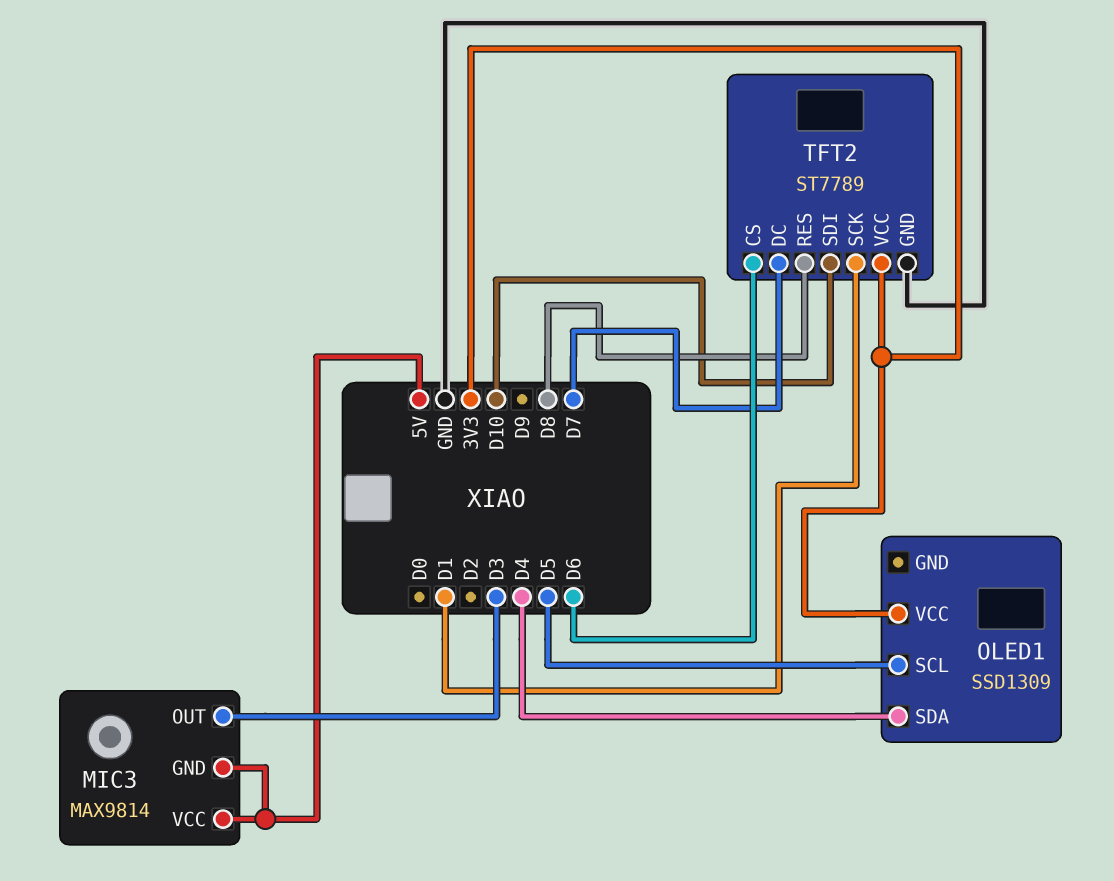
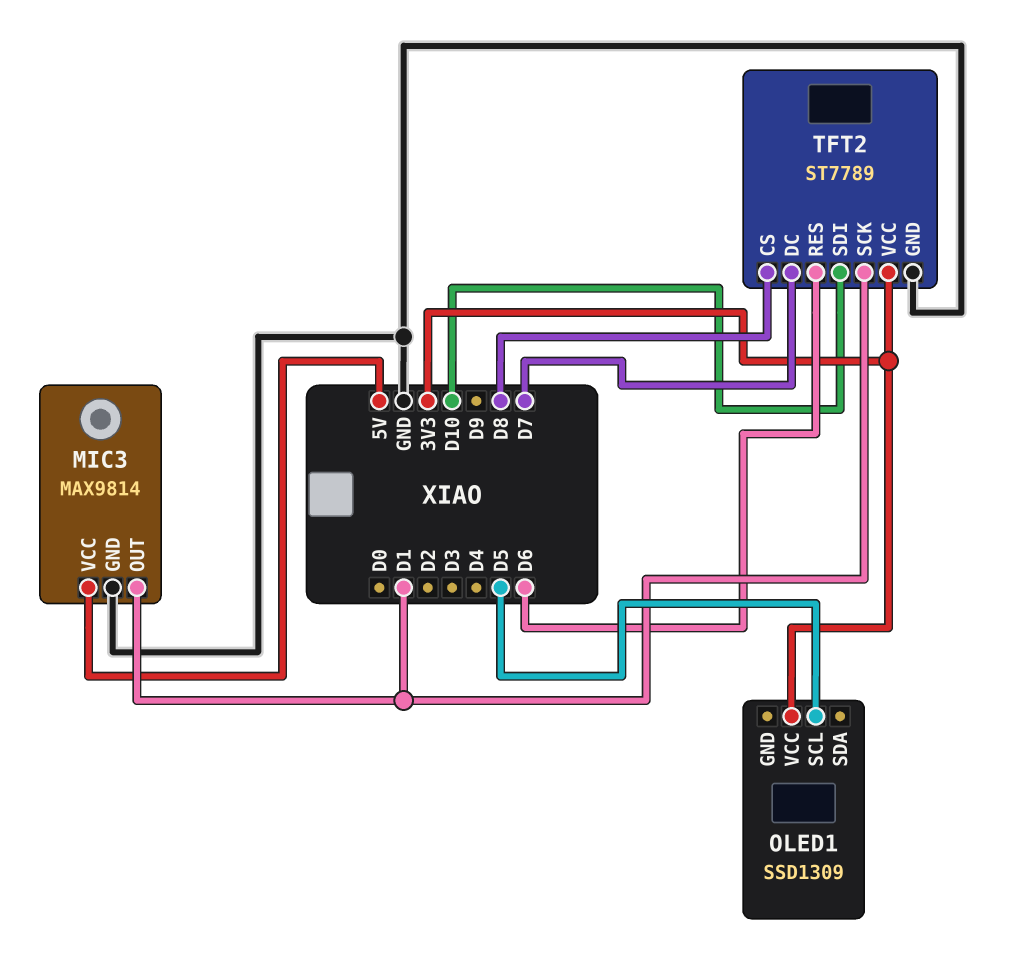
MIC3 pin GND: 5V -> GND
MIC3 pin OUT: D3 -> D1
OLED1 pin SDA: D4 -> none
TFT2 pin CS: D6 -> D8
TFT2 pin RES: D8 -> D6

